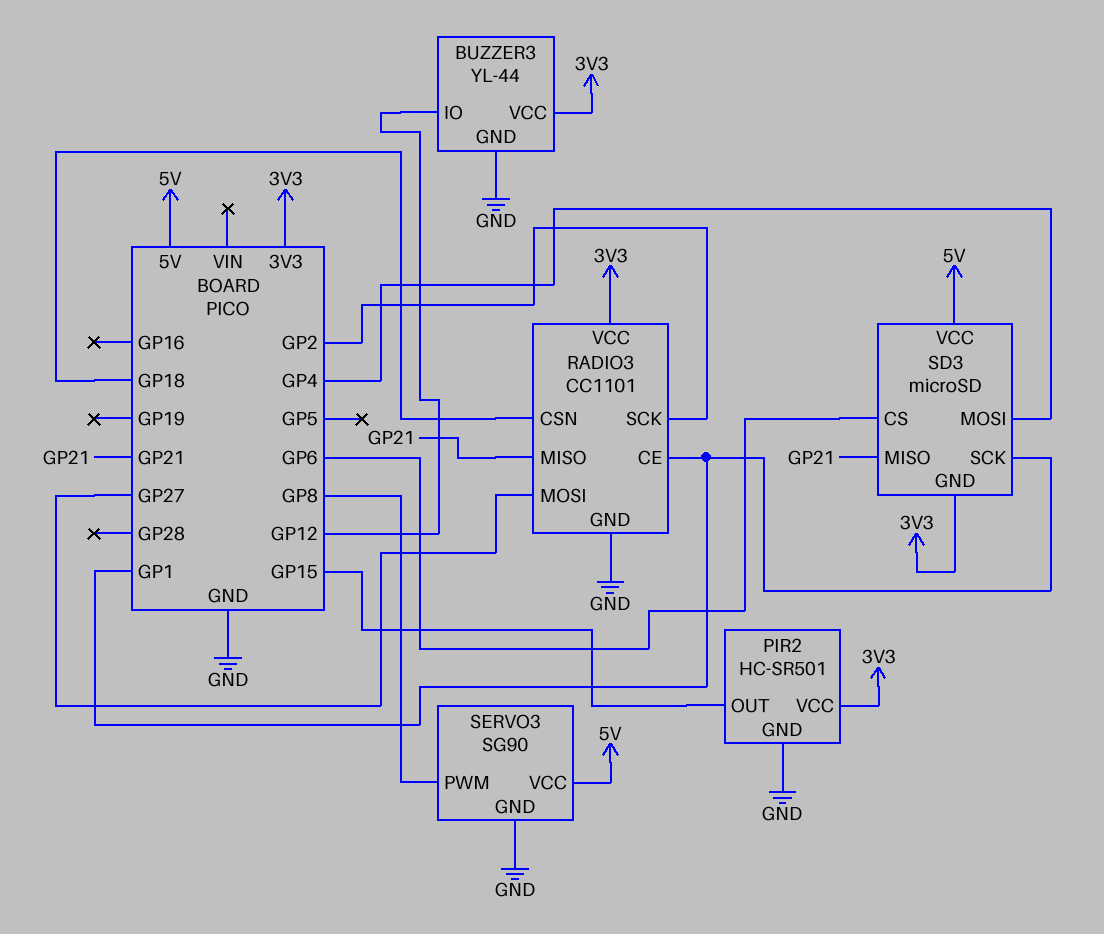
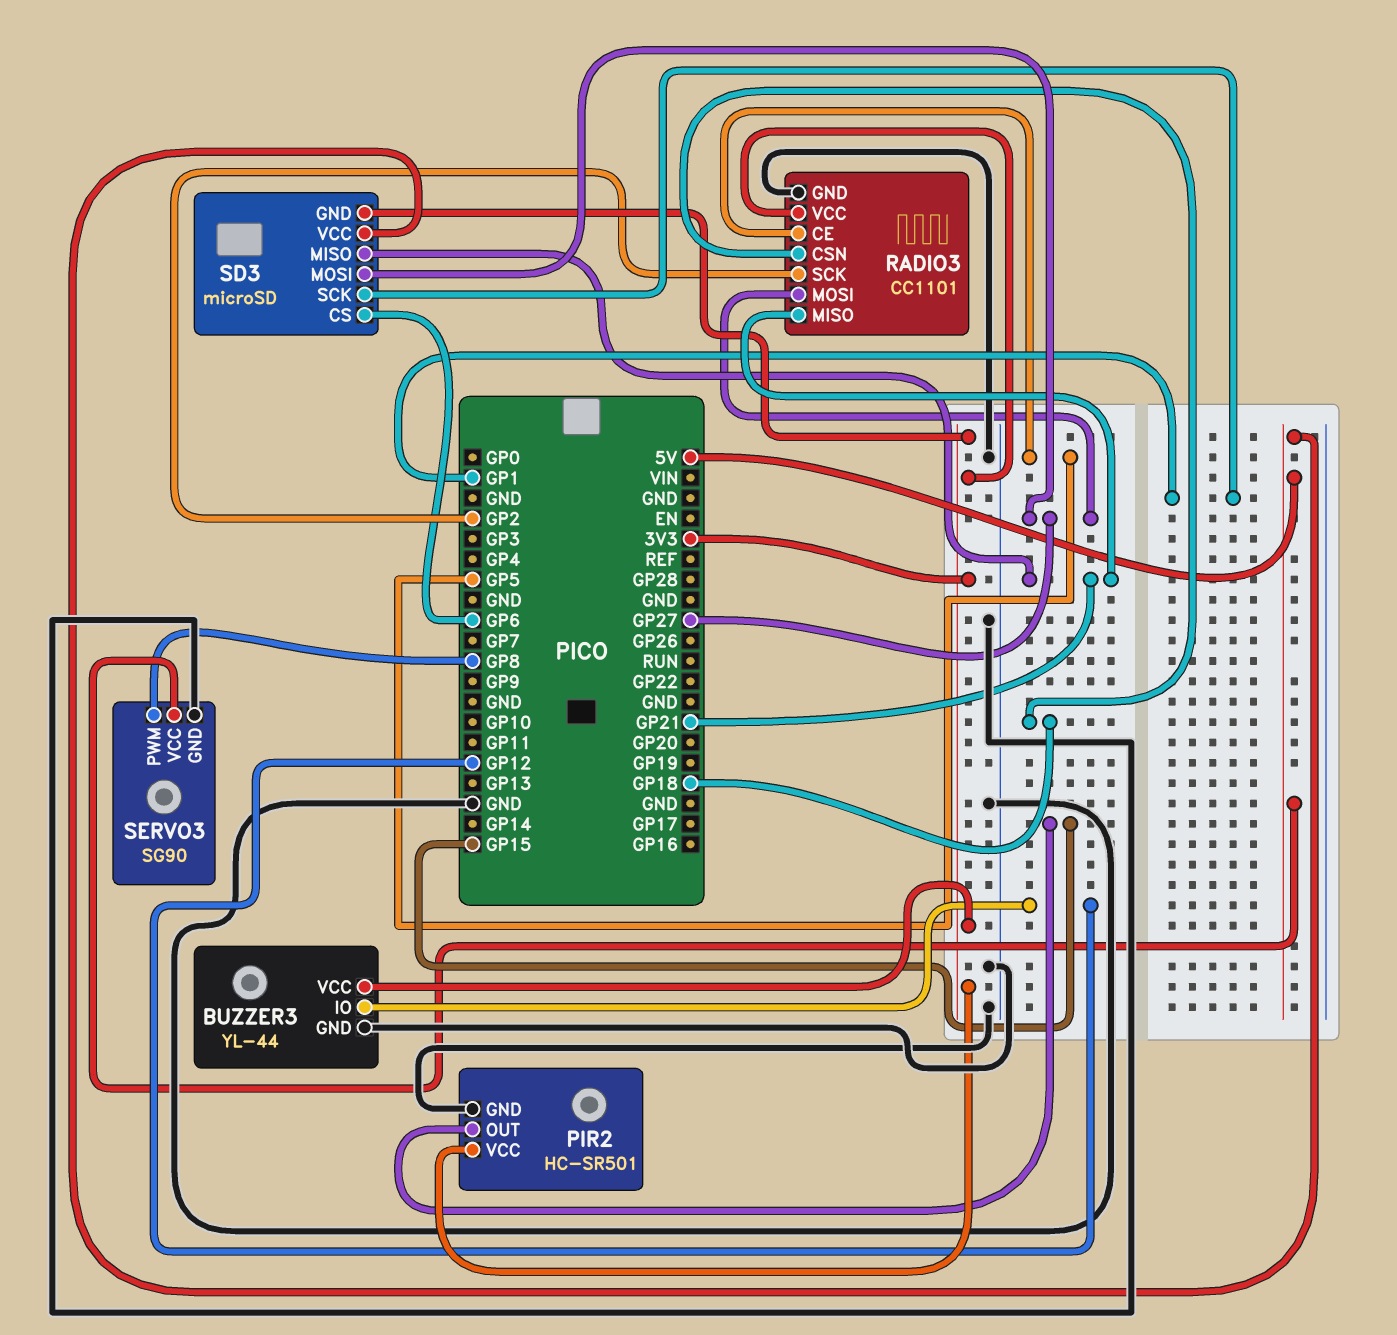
RADIO3 pin CE: GP1 -> GP5
SD3 pin MOSI: GP4 -> GP27

